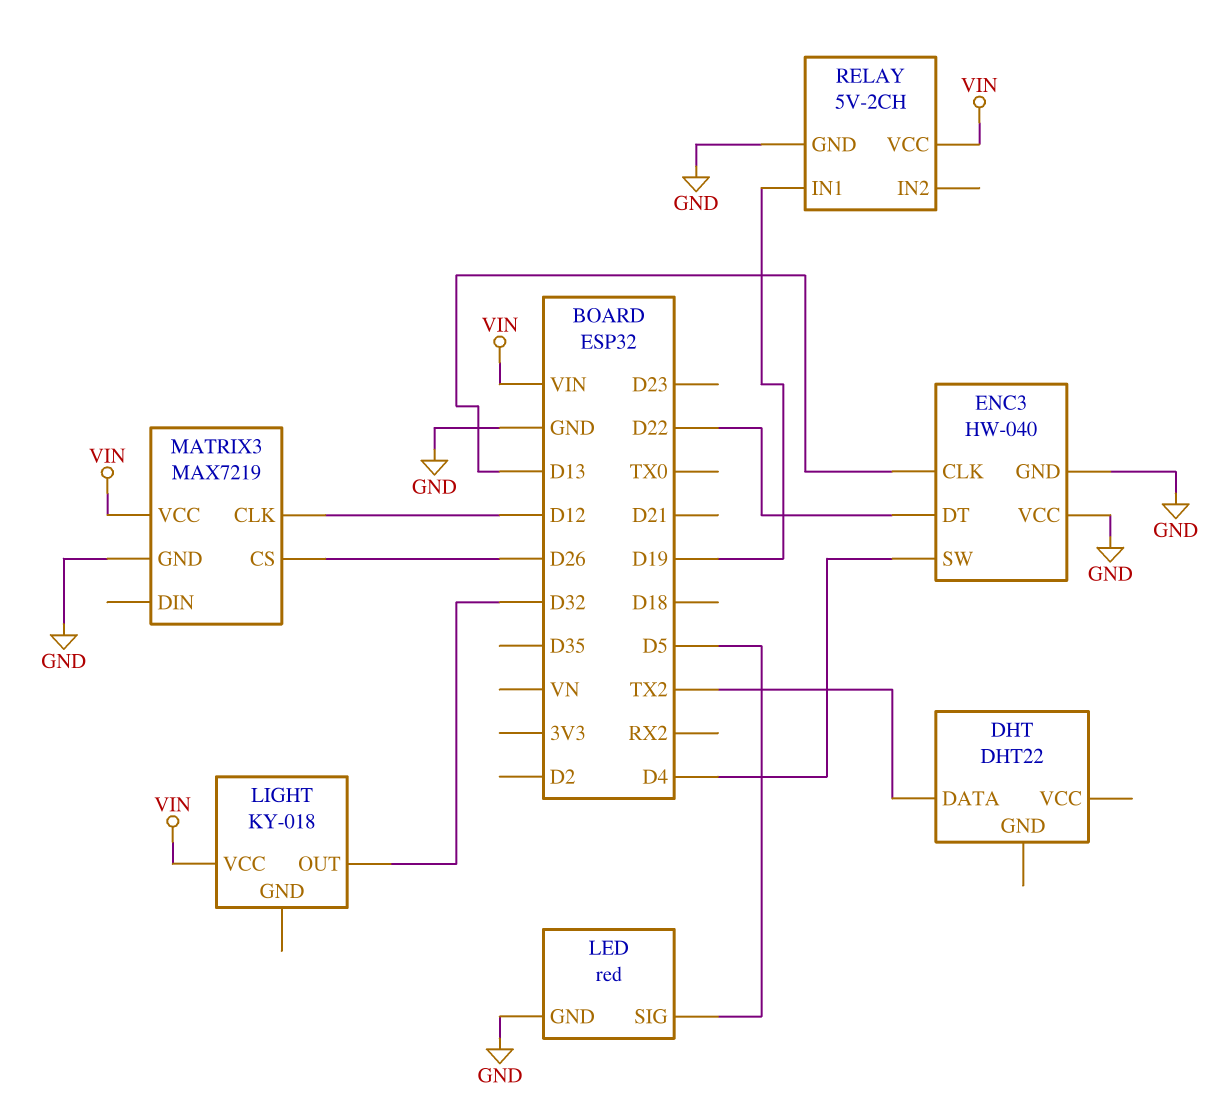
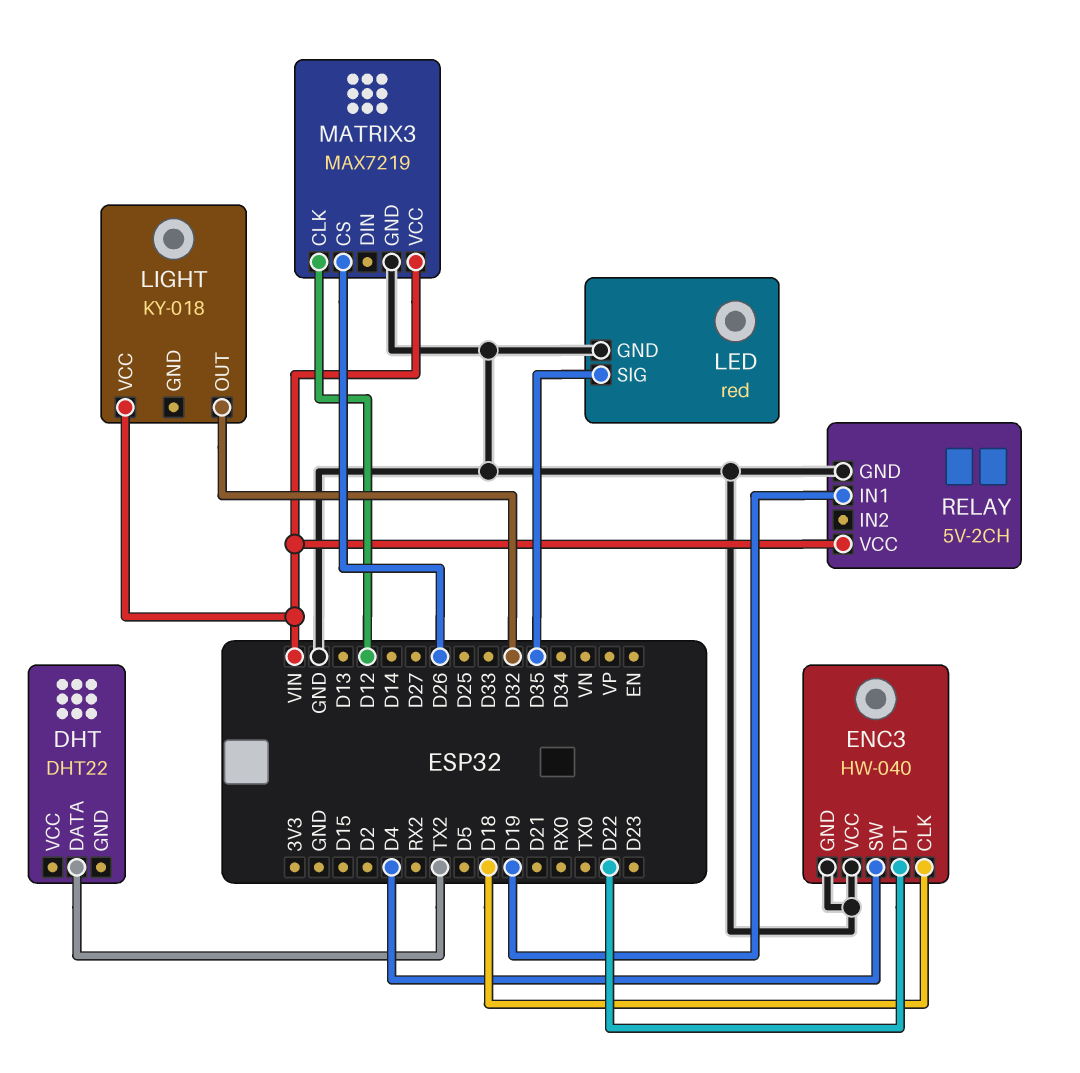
ENC3 pin CLK: D13 -> D18
LED pin SIG: D5 -> D35

